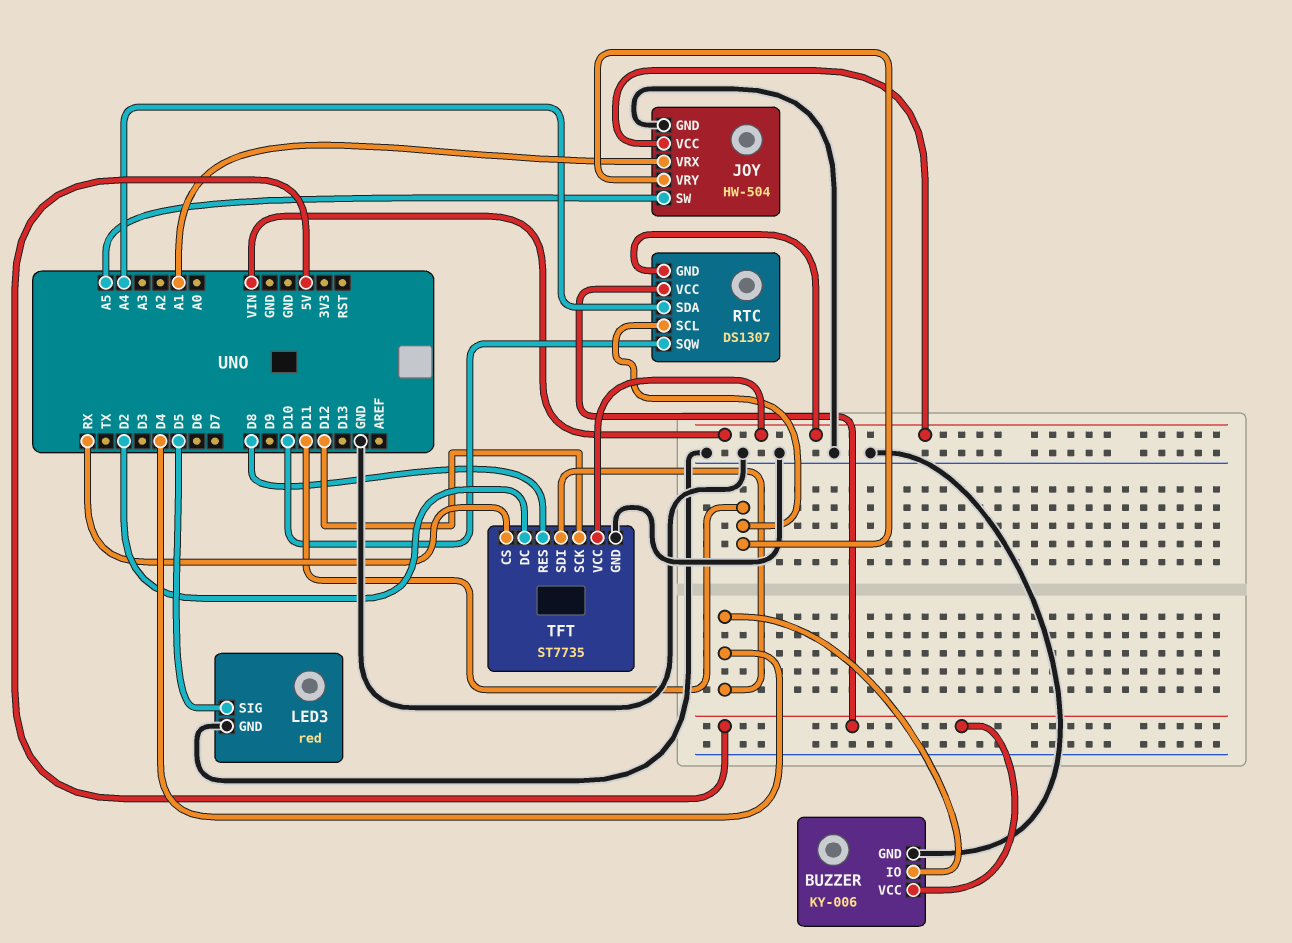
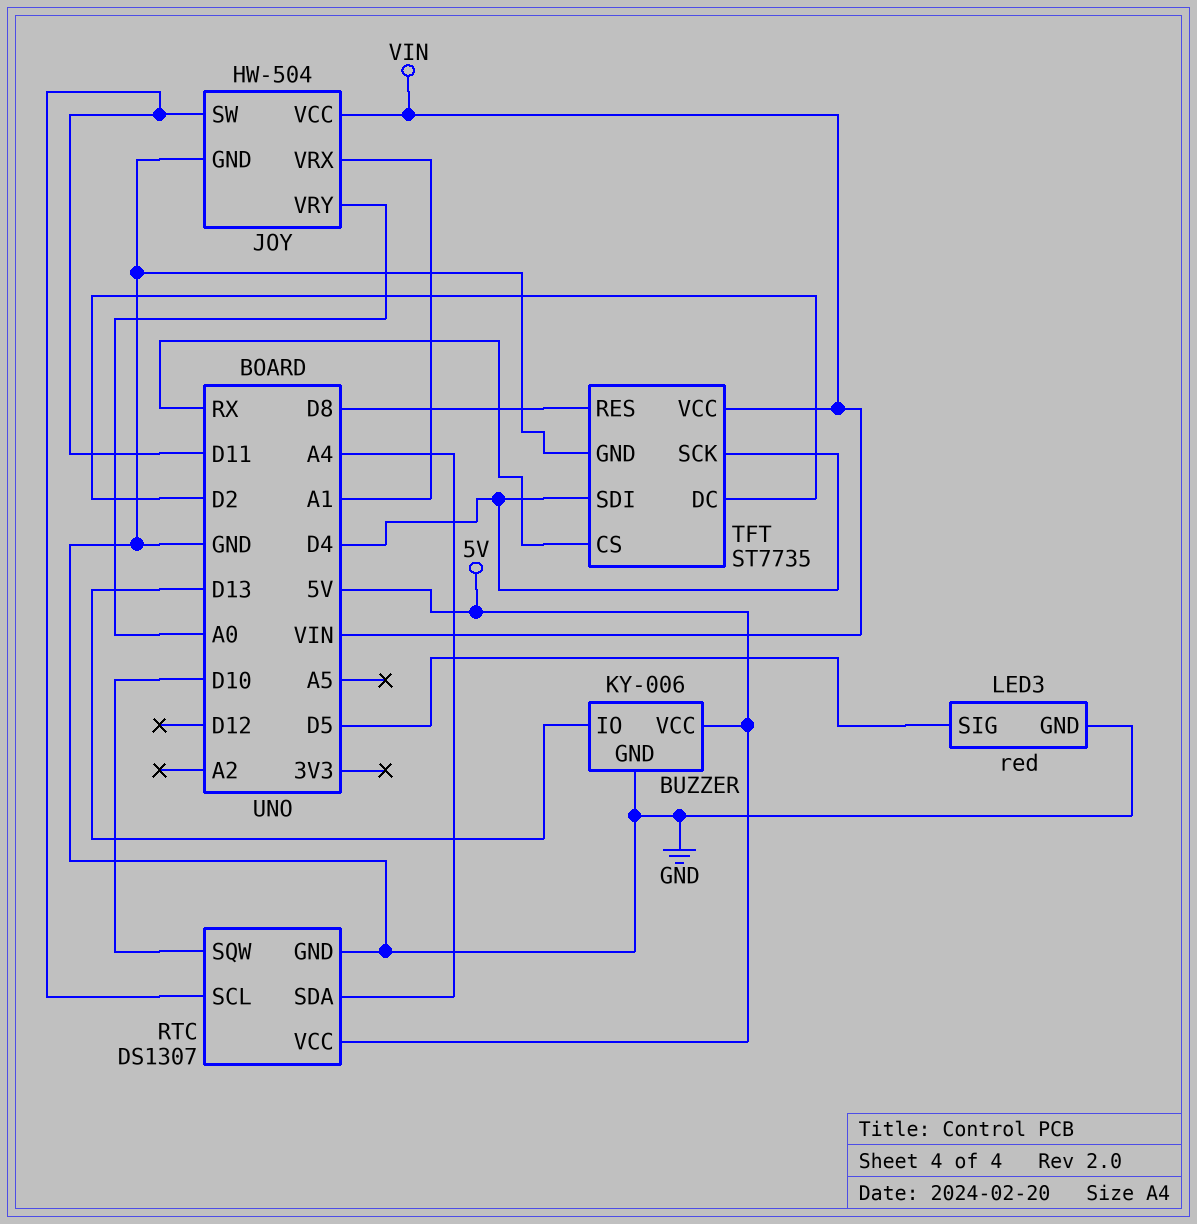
BUZZER pin IO: D4 -> D13
JOY pin SW: A5 -> D11
JOY pin VRY: D11 -> A0
RTC pin GND: VIN -> GND
TFT pin SCK: D12 -> D4

